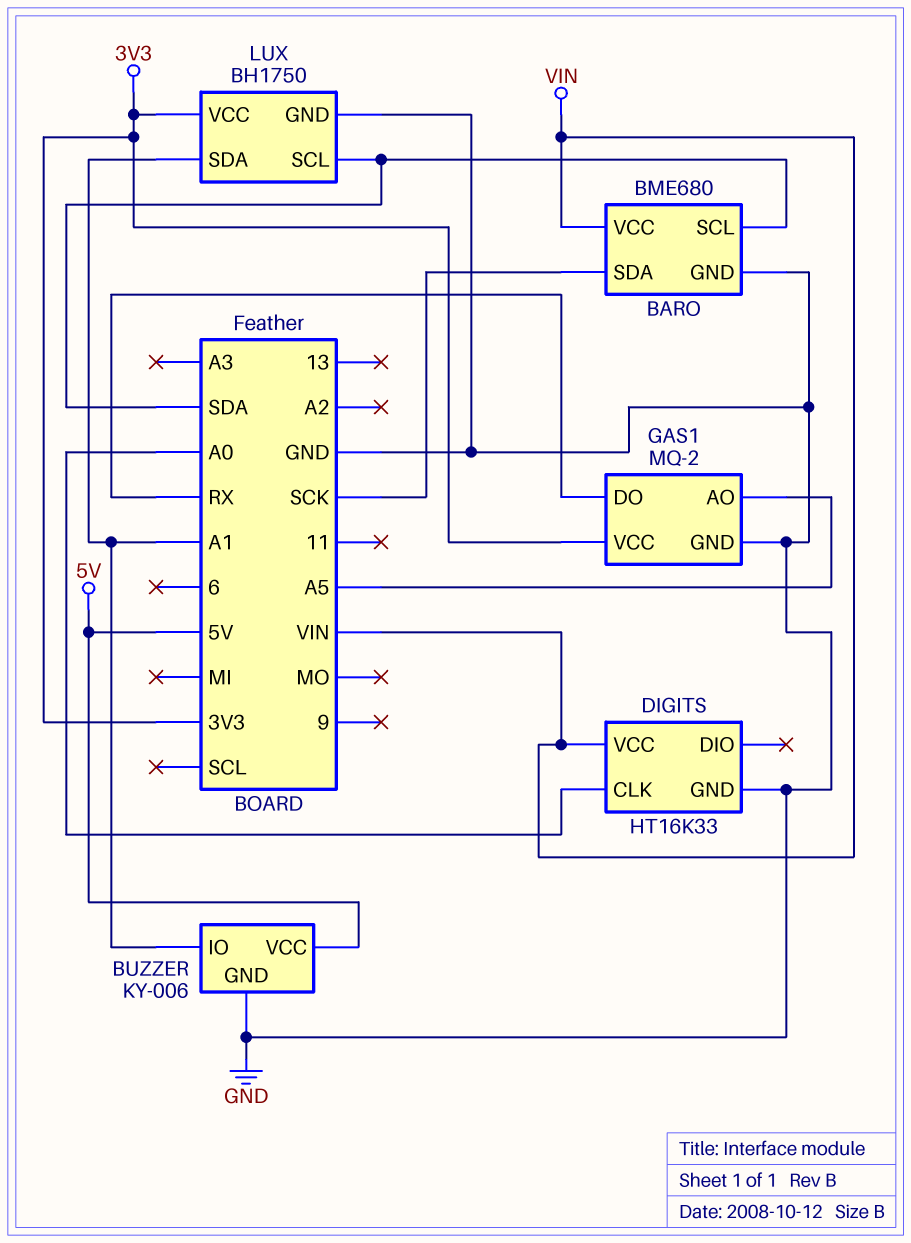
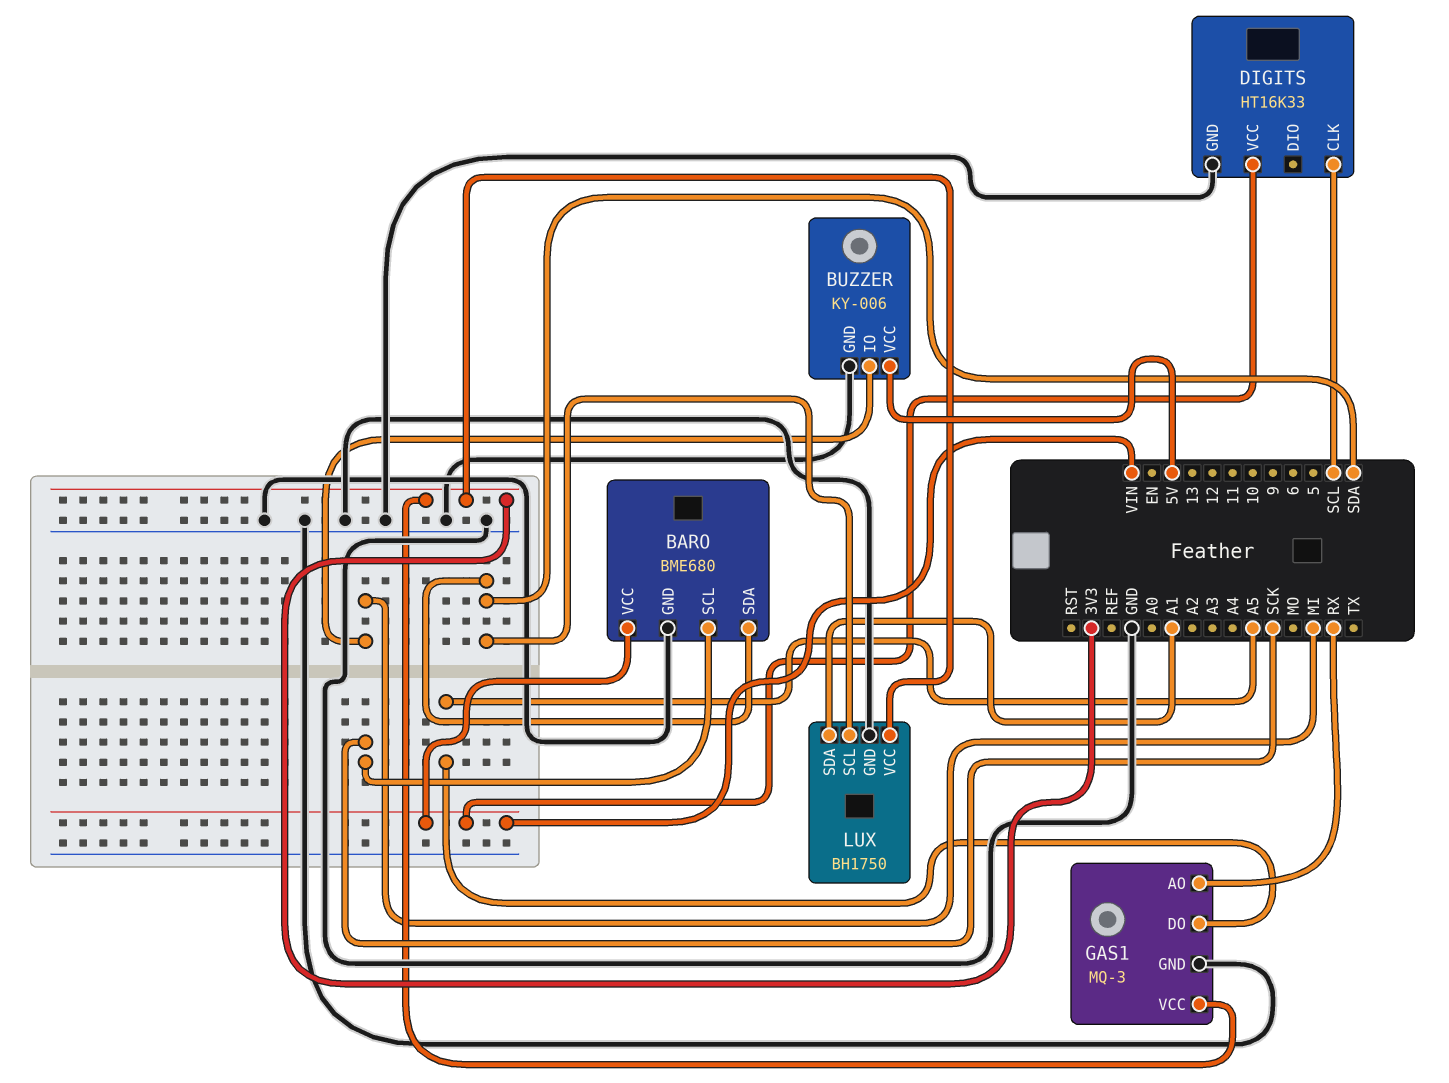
BARO pin SCL: SDA -> SCK
BARO pin SDA: SCK -> SDA
BUZZER pin IO: A1 -> MI
DIGITS pin CLK: A0 -> SCL
GAS1: MQ-2 -> MQ-3
GAS1 pin AO: A5 -> RX
GAS1 pin DO: RX -> A5

